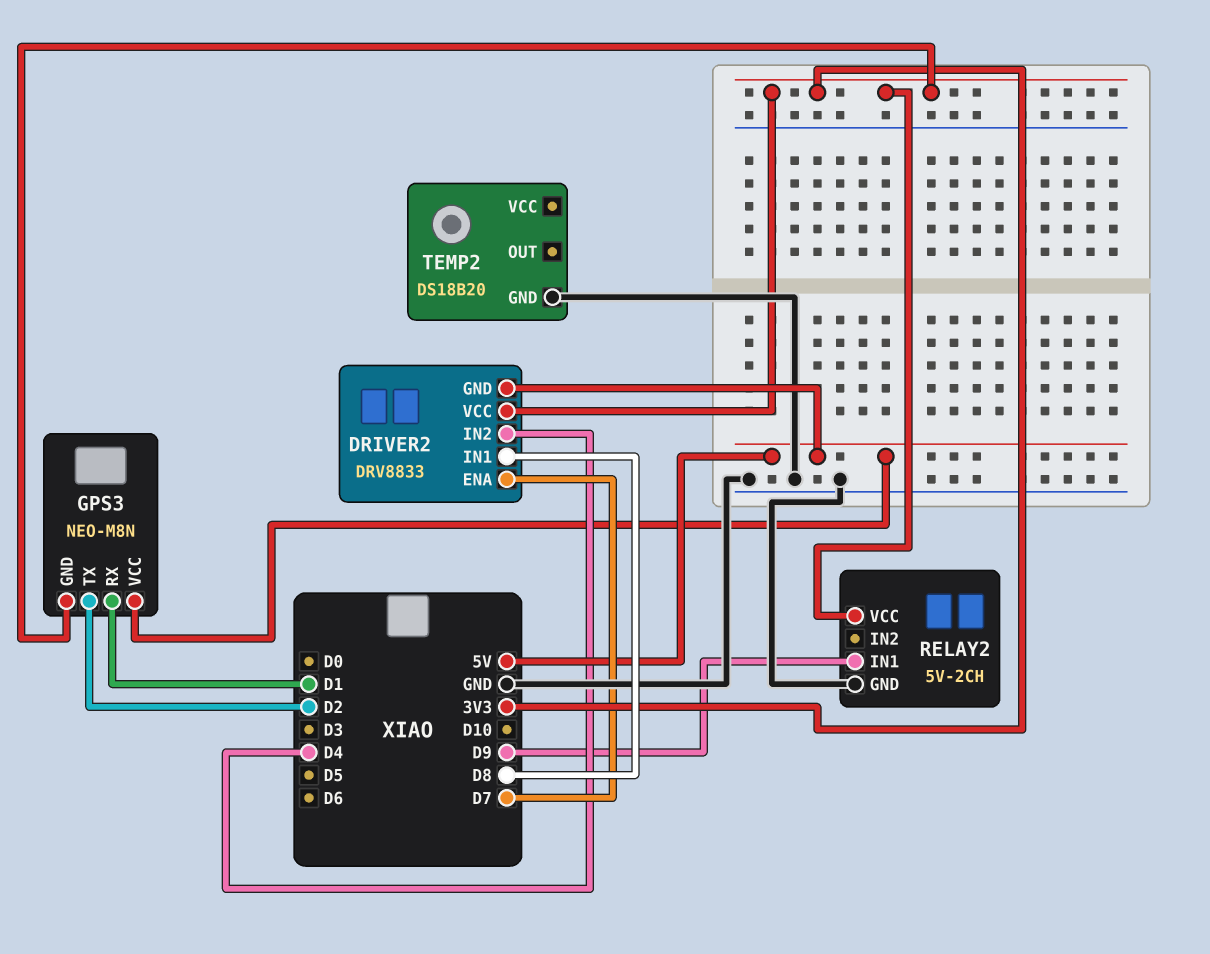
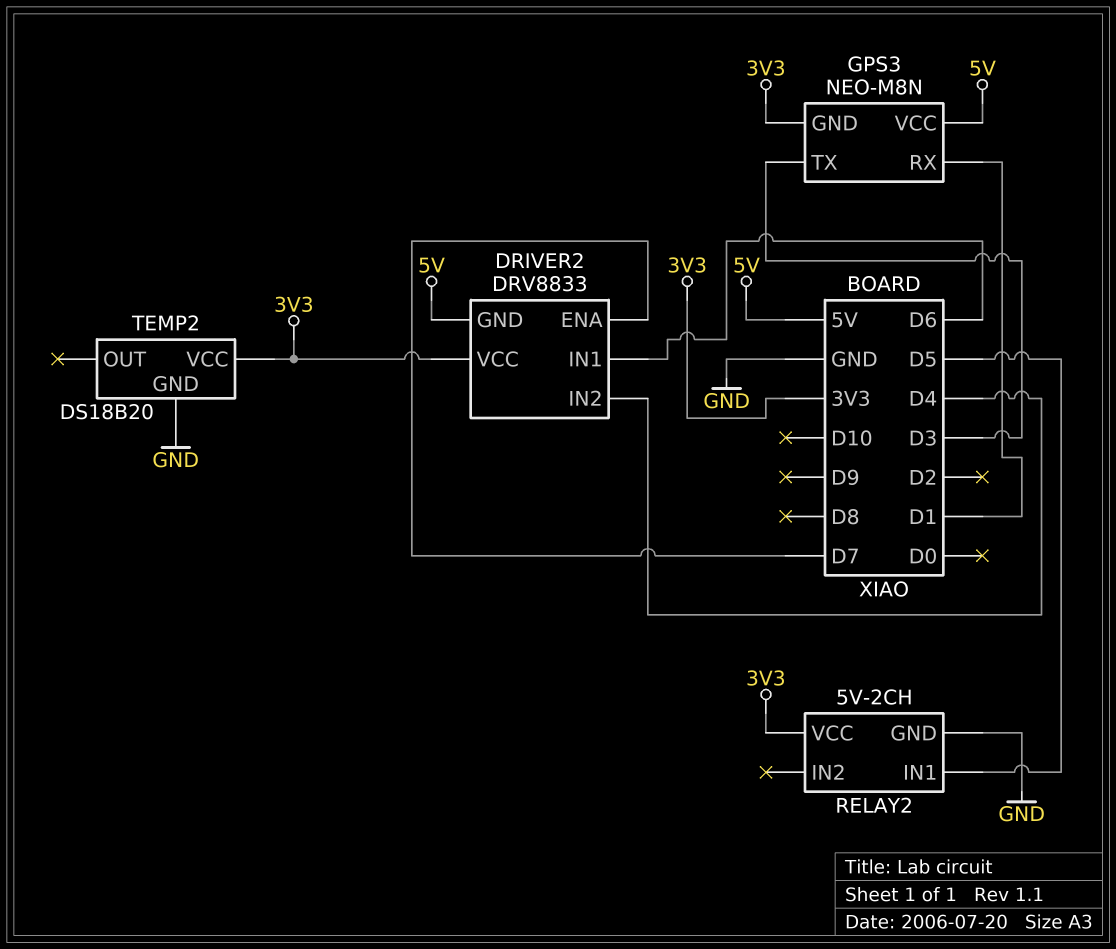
DRIVER2 pin IN1: D8 -> D6
GPS3 pin TX: D2 -> D3
RELAY2 pin IN1: D9 -> D5
TEMP2 pin VCC: none -> 3V3

